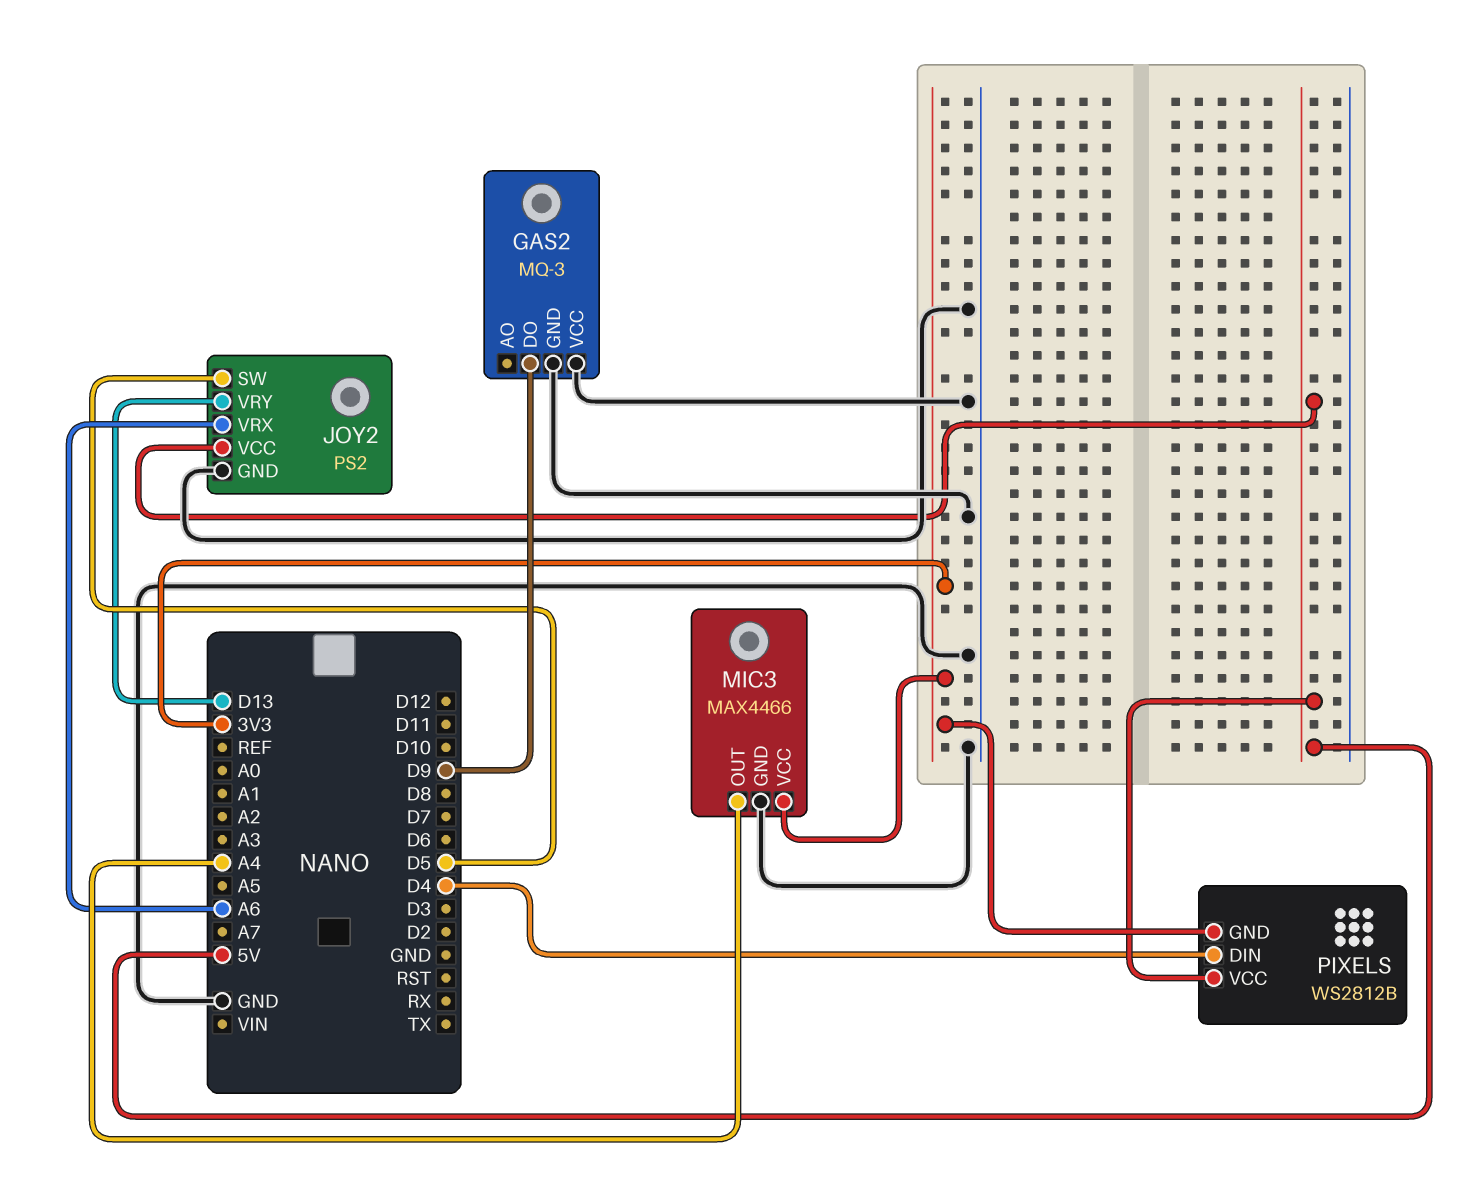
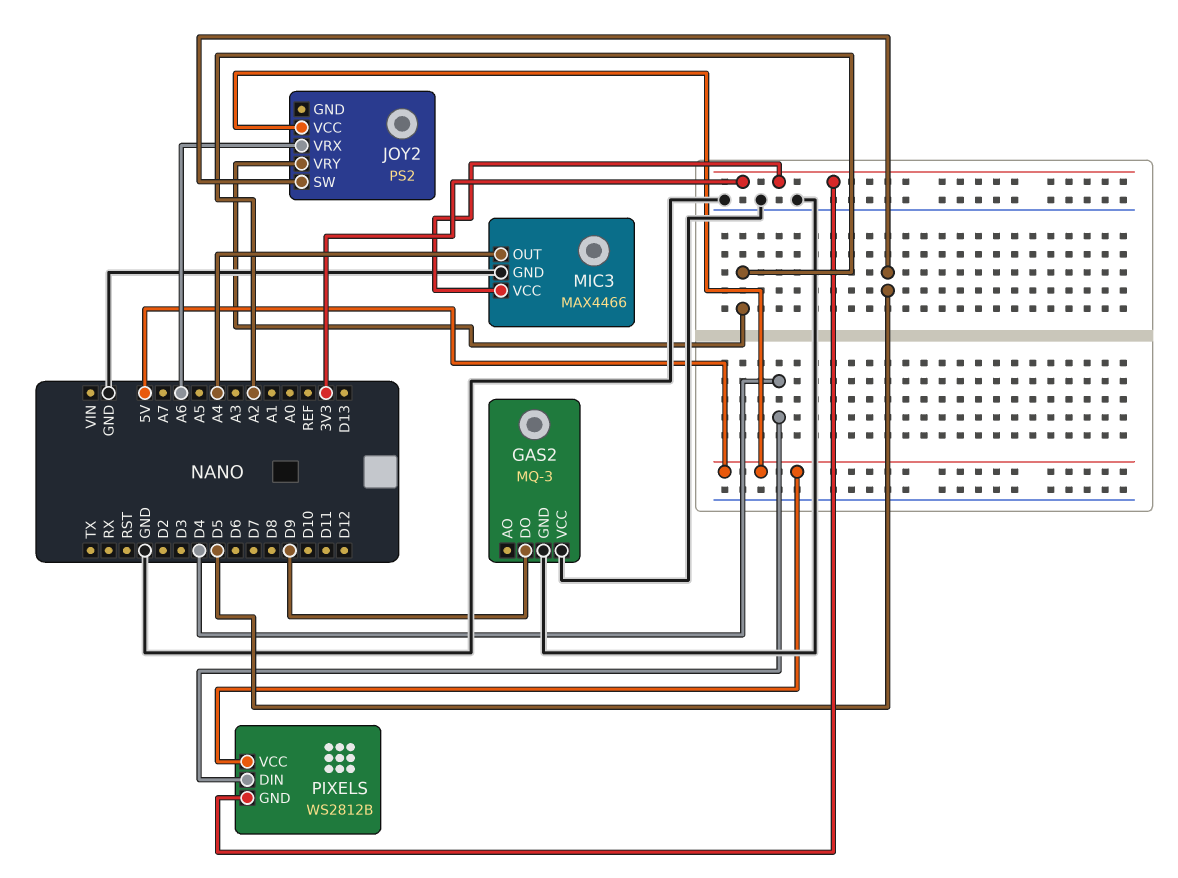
JOY2 pin GND: GND -> none
JOY2 pin VRY: D13 -> A2

